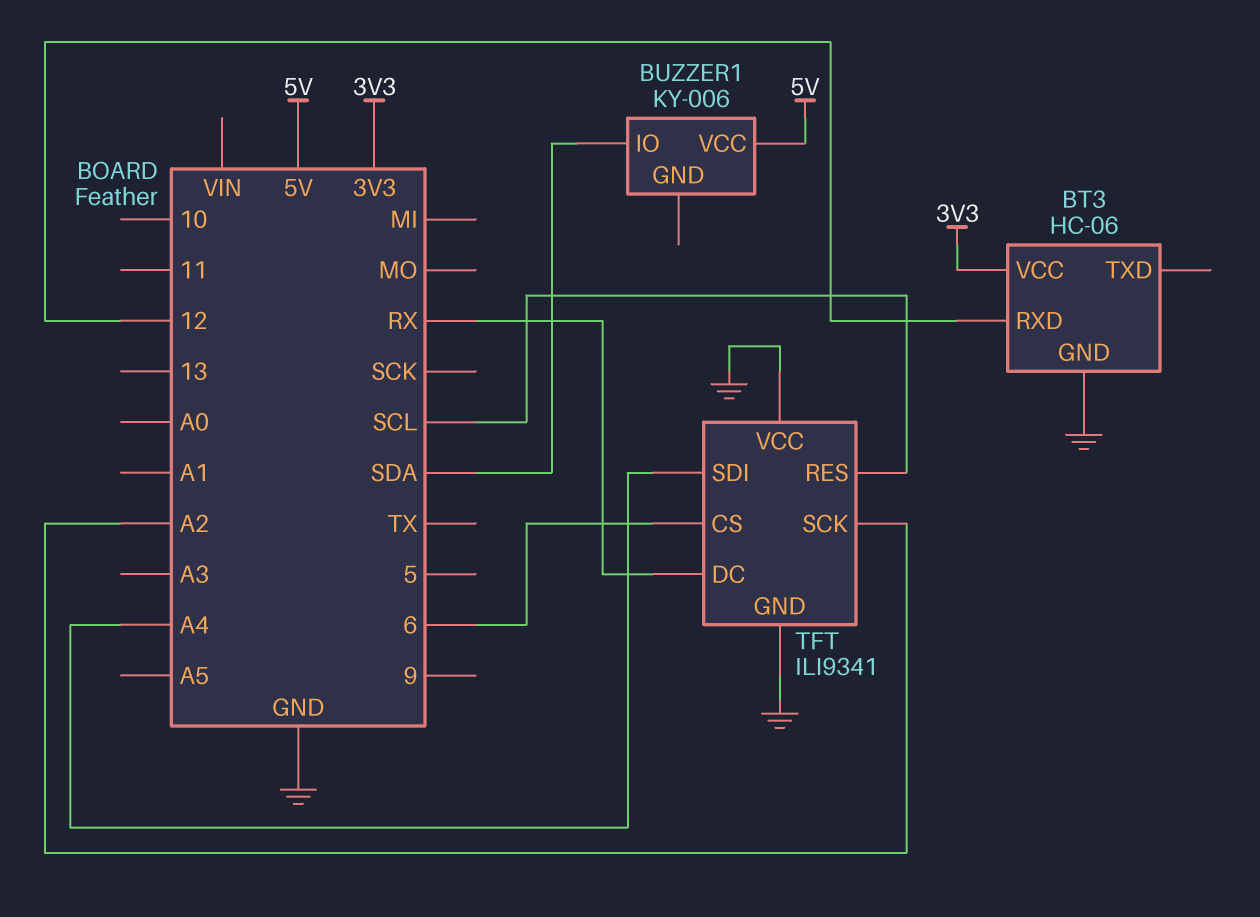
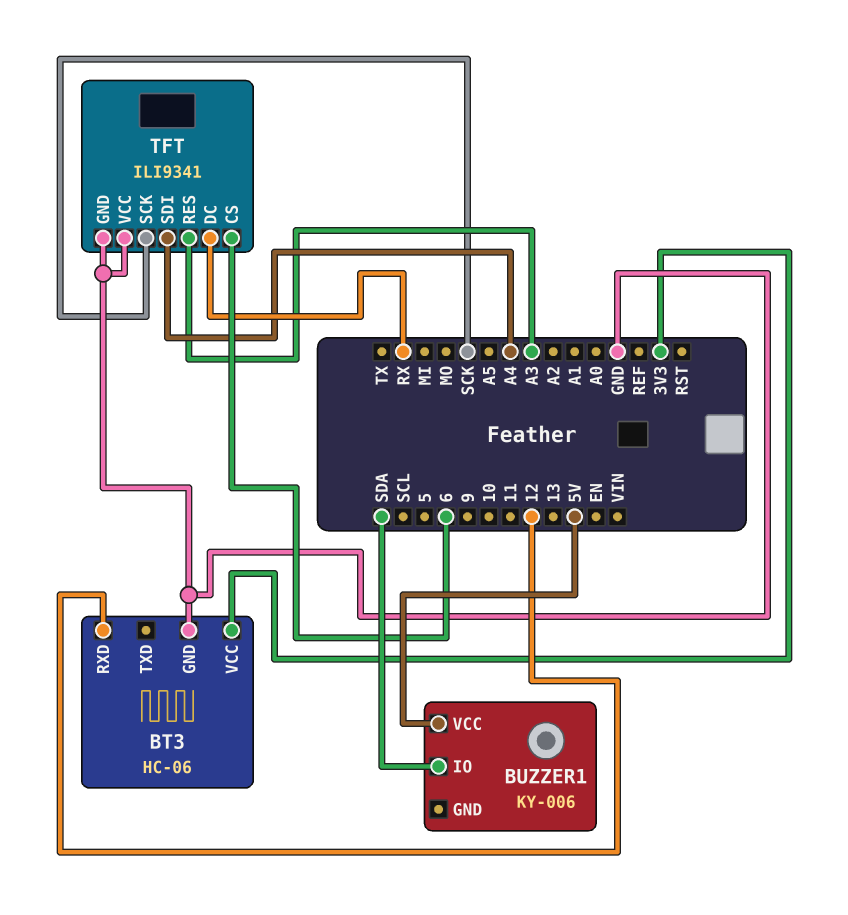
TFT pin RES: SCL -> A3
TFT pin SCK: A2 -> SCK

